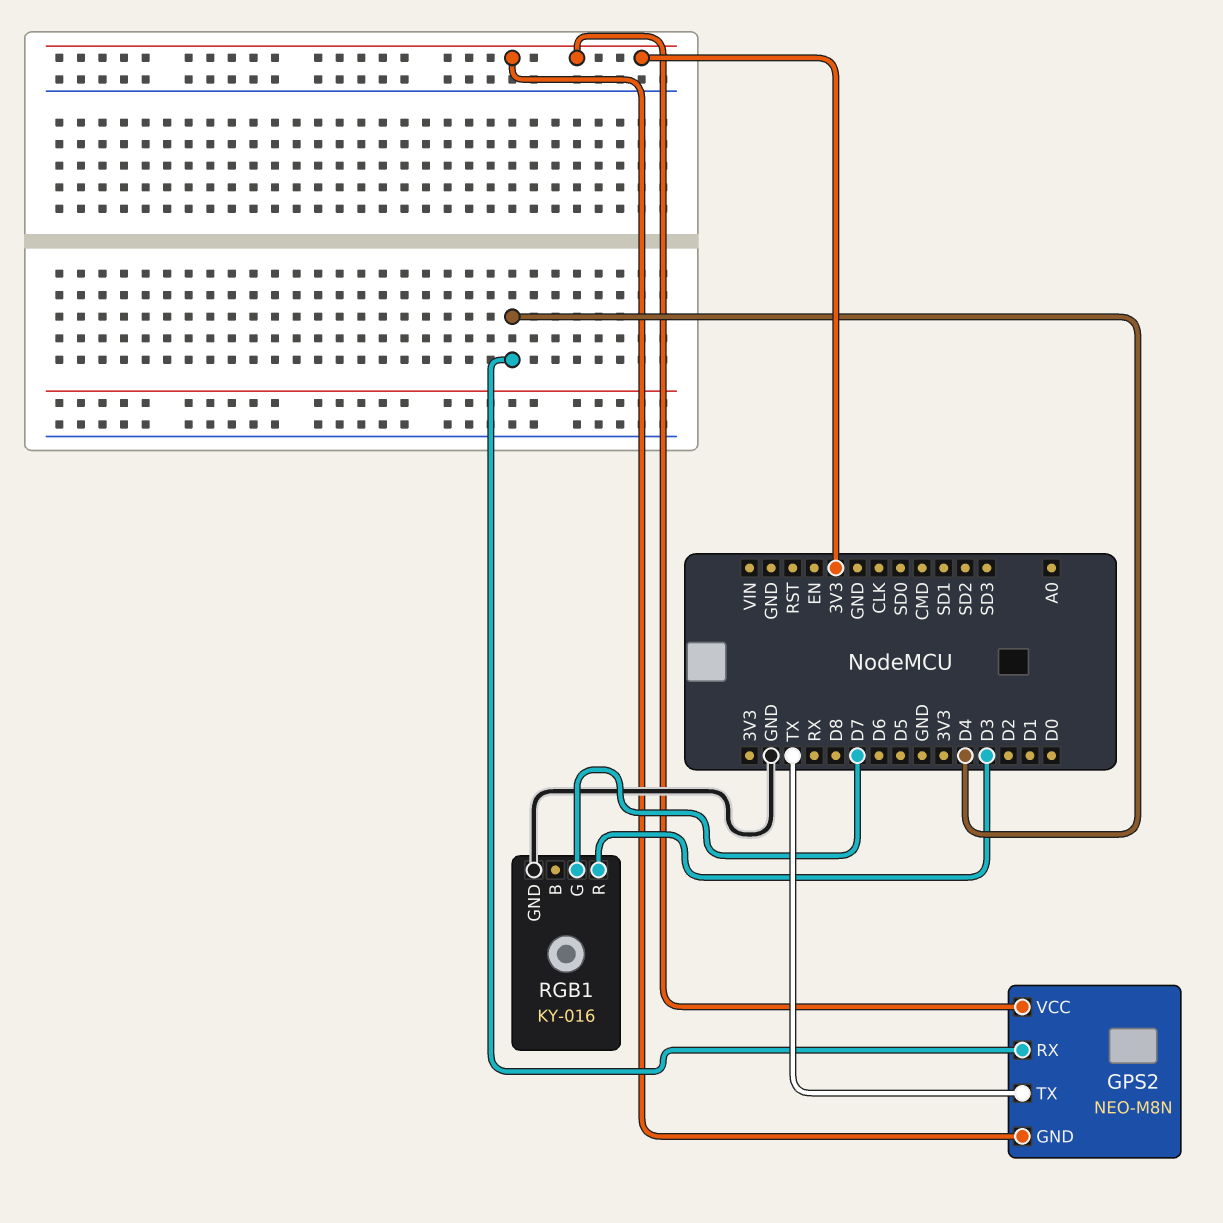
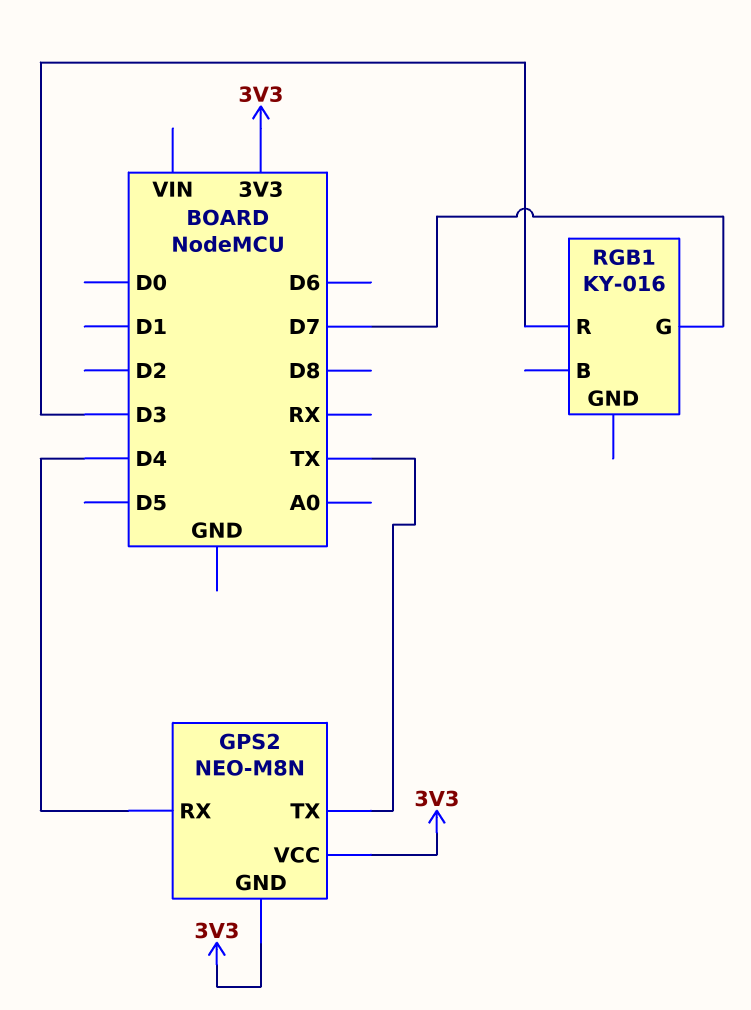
RGB1 pin GND: GND -> none

